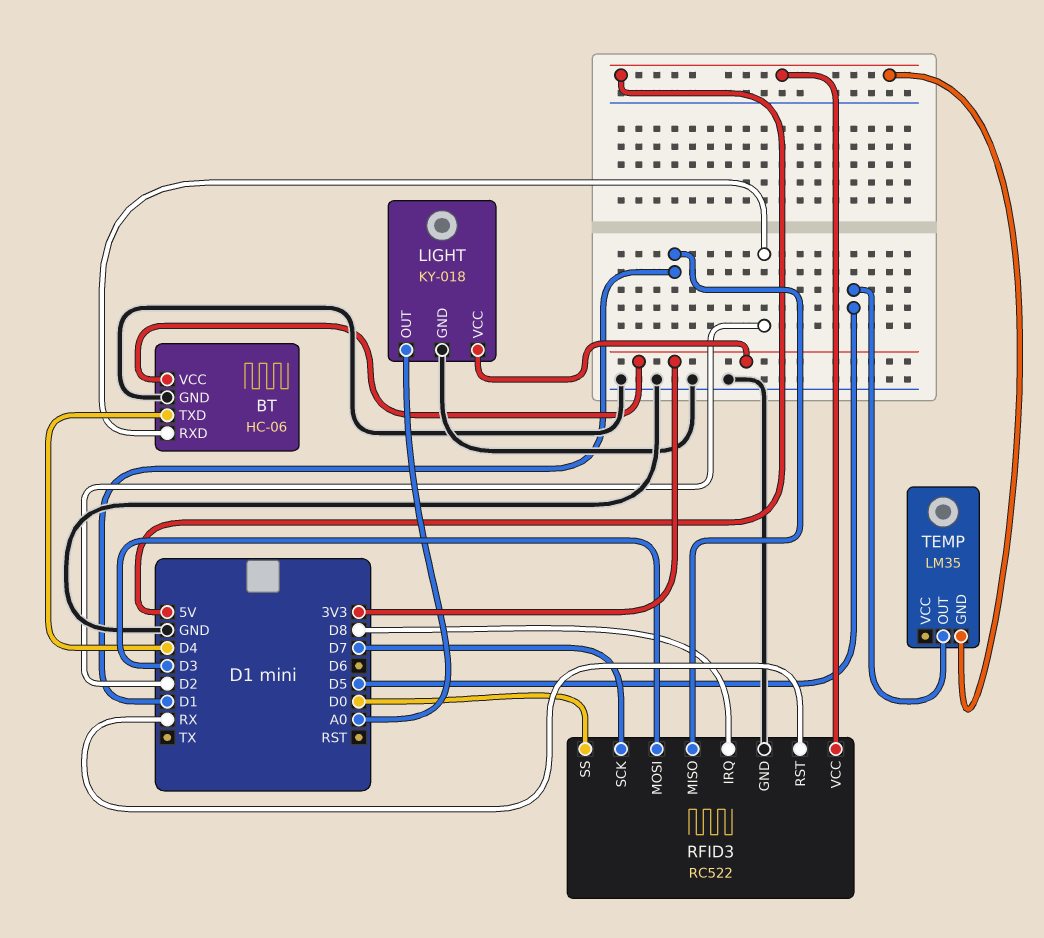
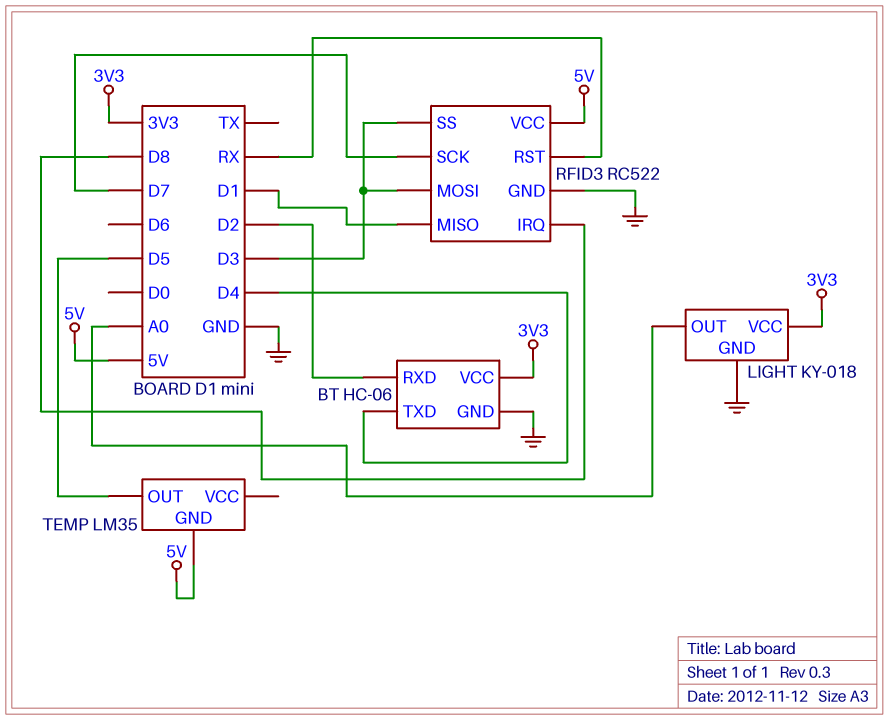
RFID3 pin SS: D0 -> D3

